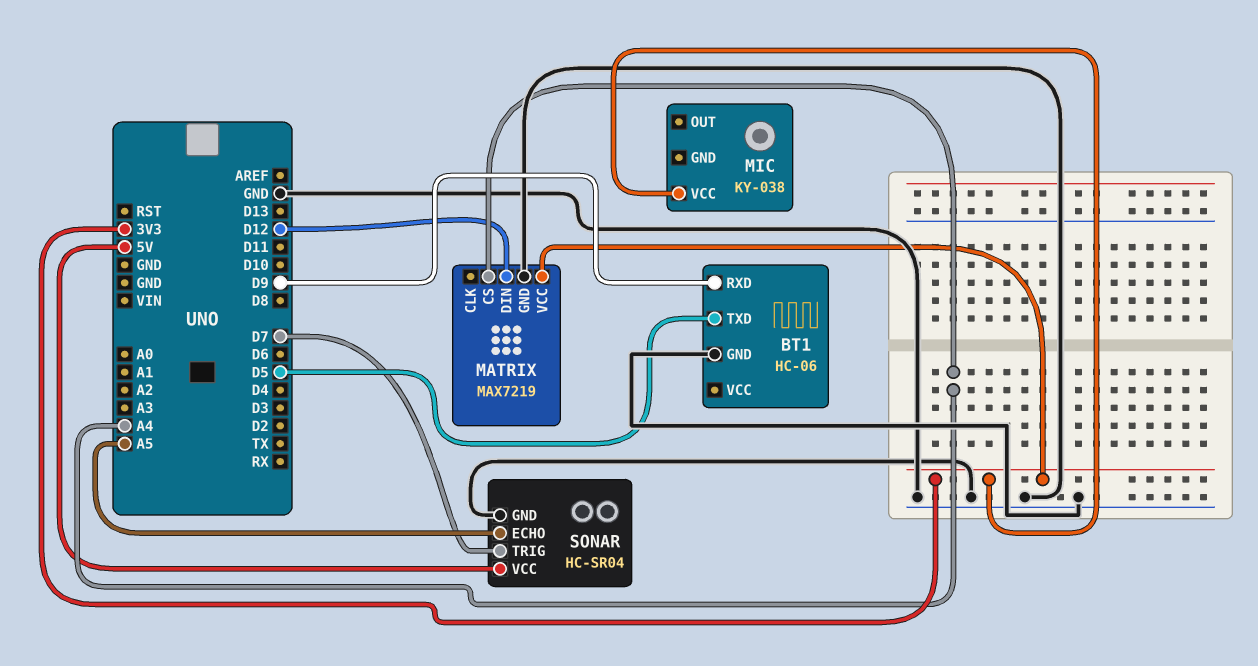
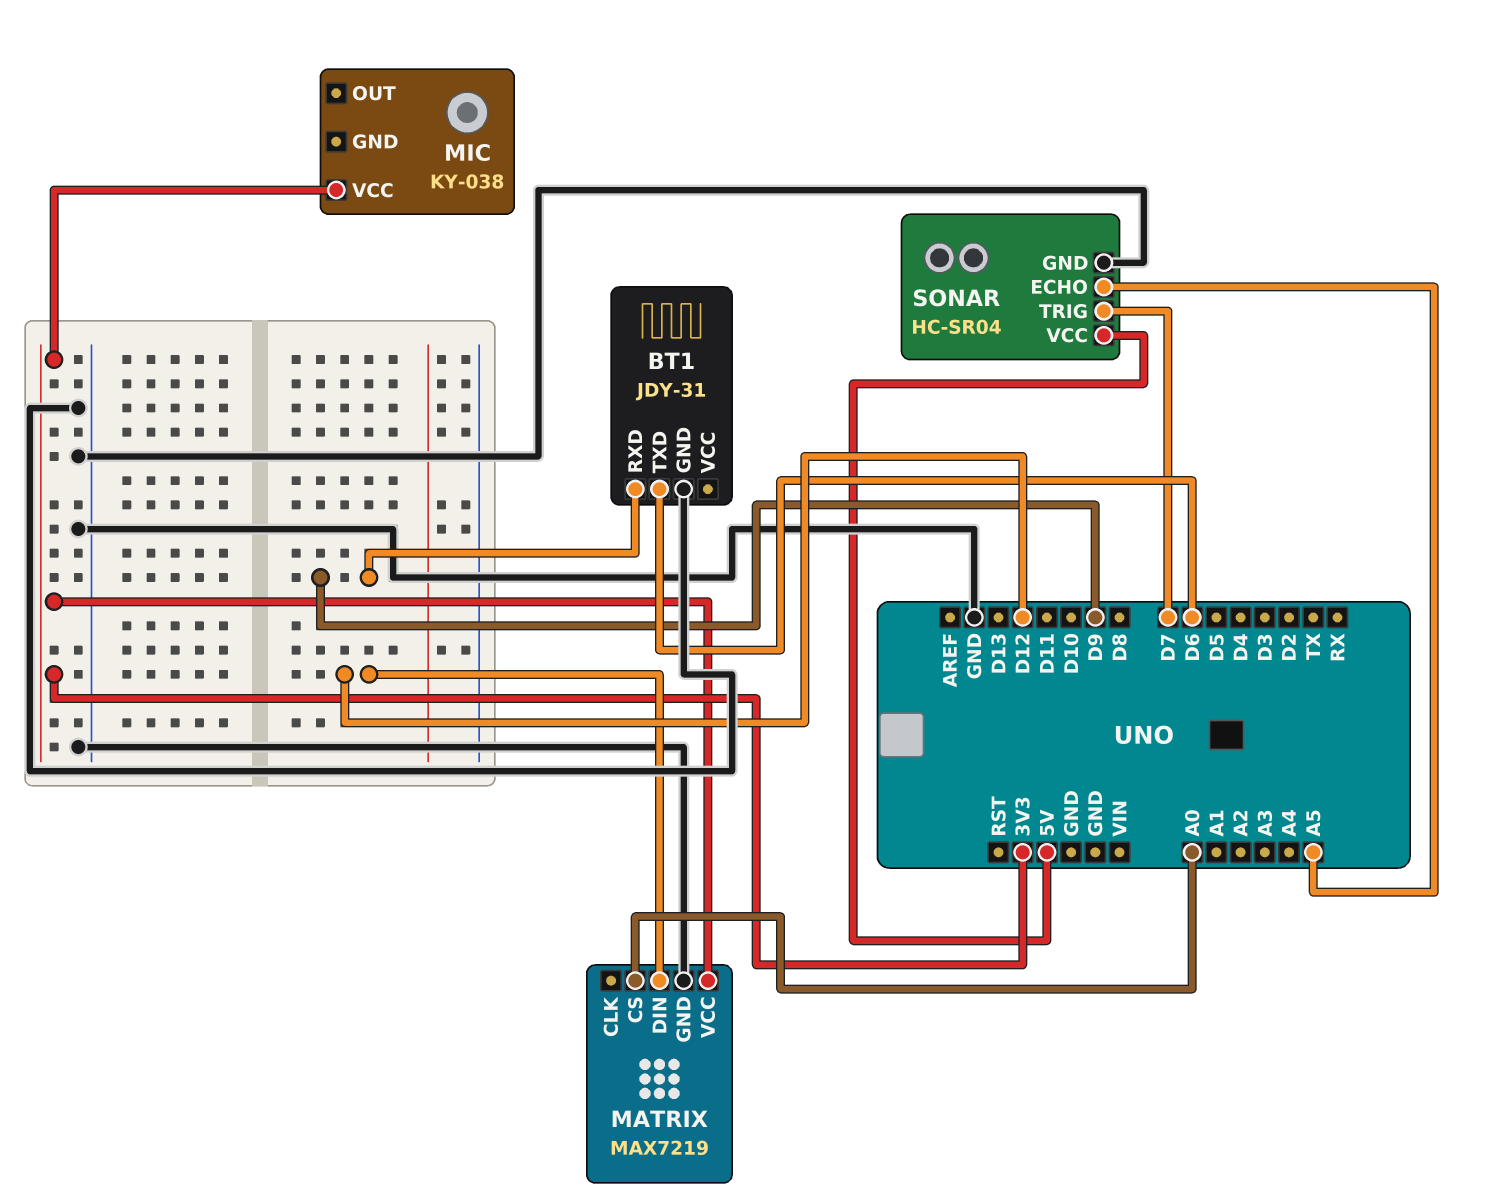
BT1: HC-06 -> JDY-31
BT1 pin TXD: D5 -> D6
MATRIX pin CS: A4 -> A0

